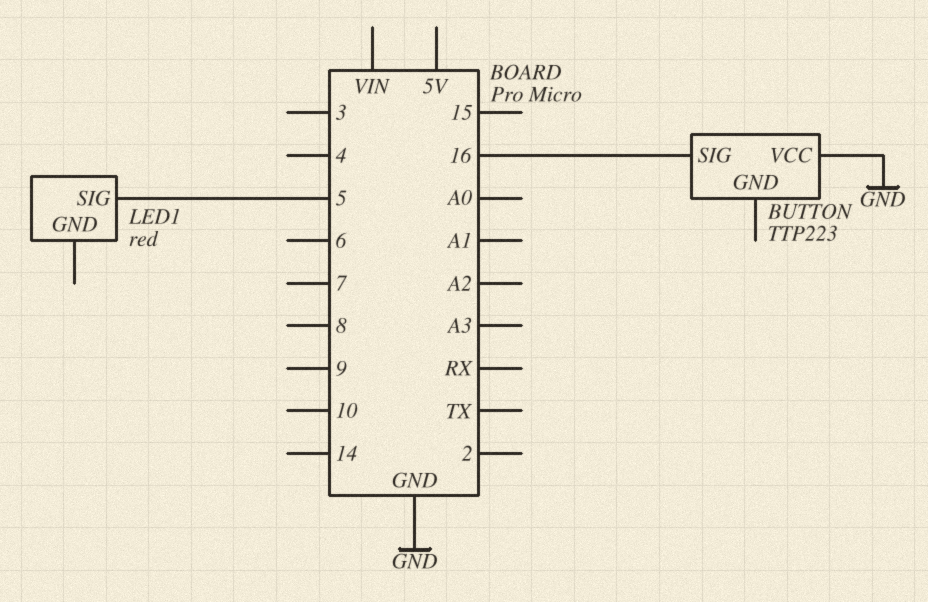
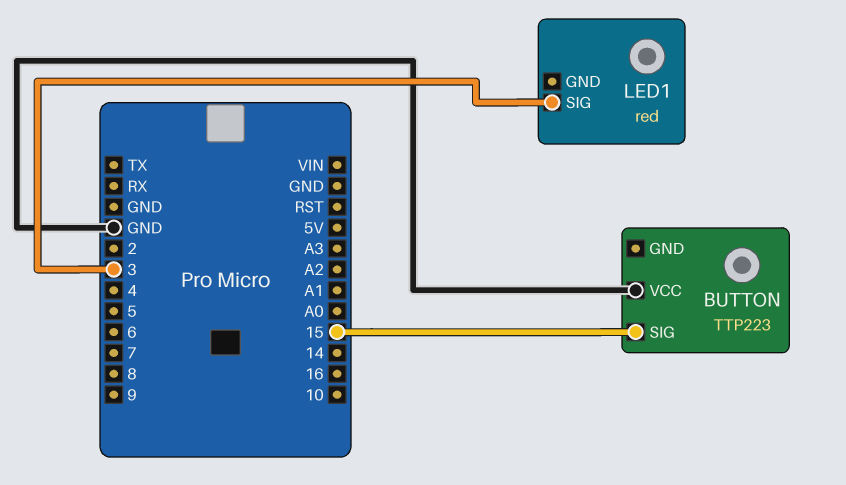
BUTTON pin SIG: 16 -> 15
LED1 pin SIG: 5 -> 3

